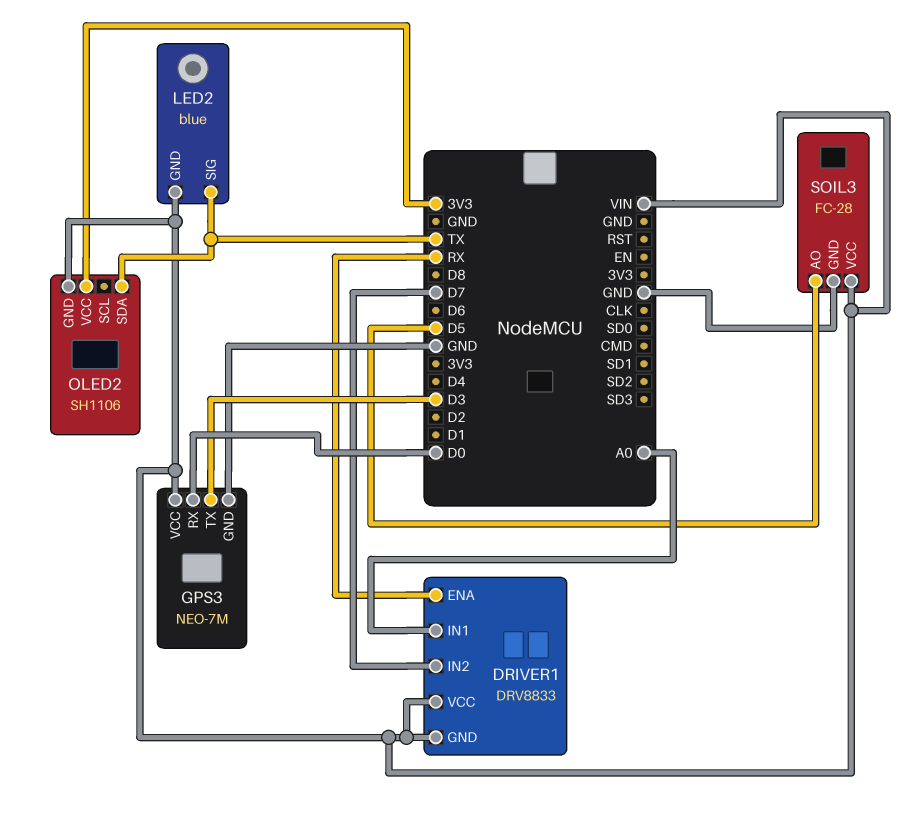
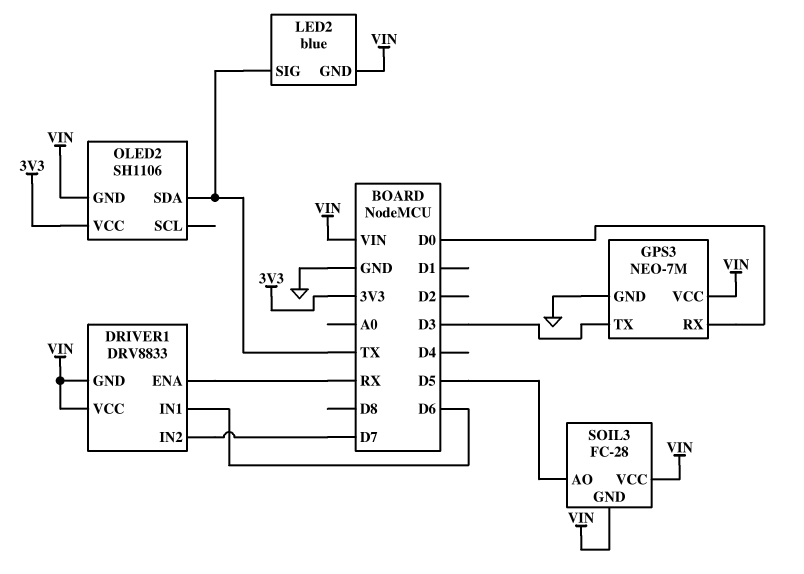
DRIVER1 pin IN1: A0 -> D6
SOIL3 pin GND: GND -> VIN

